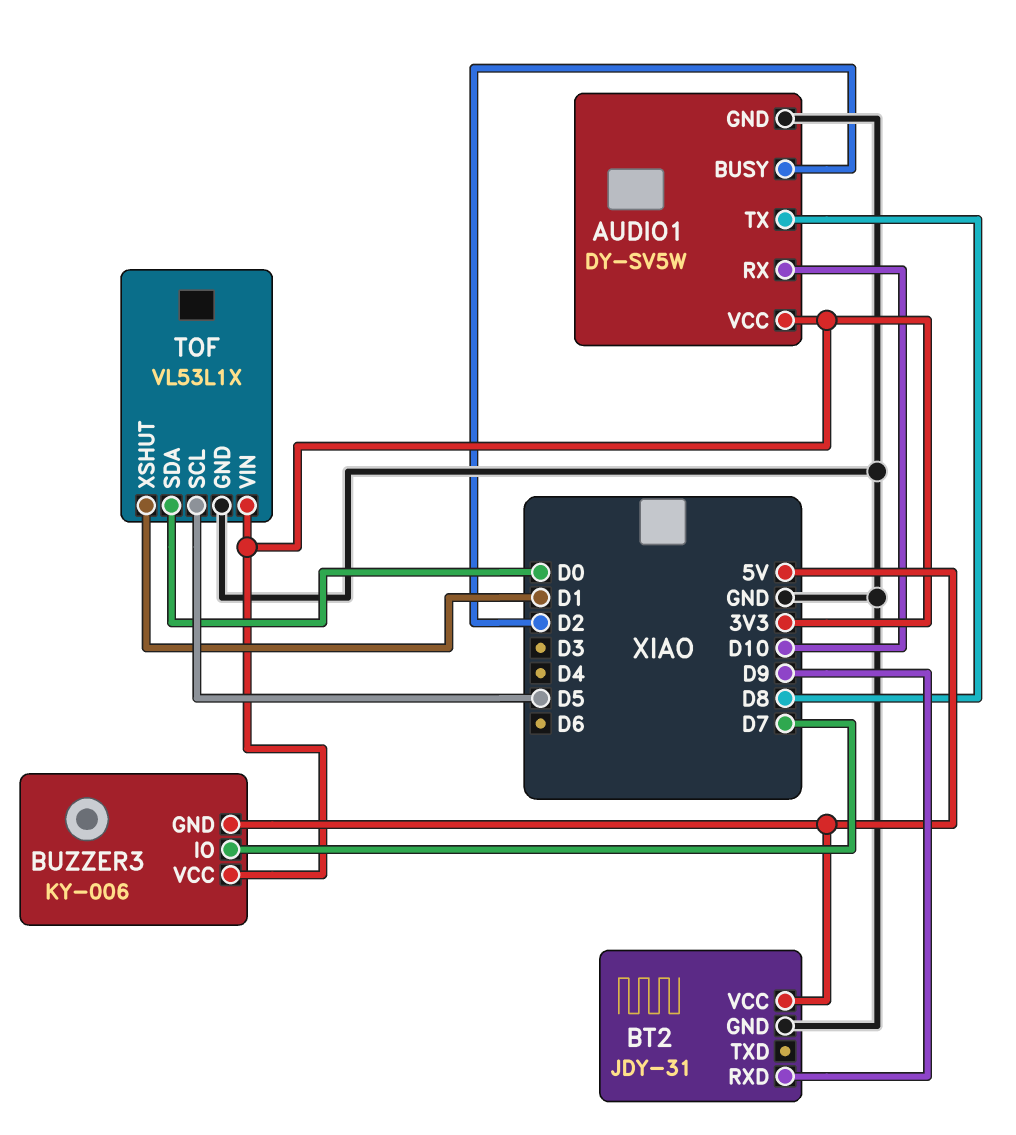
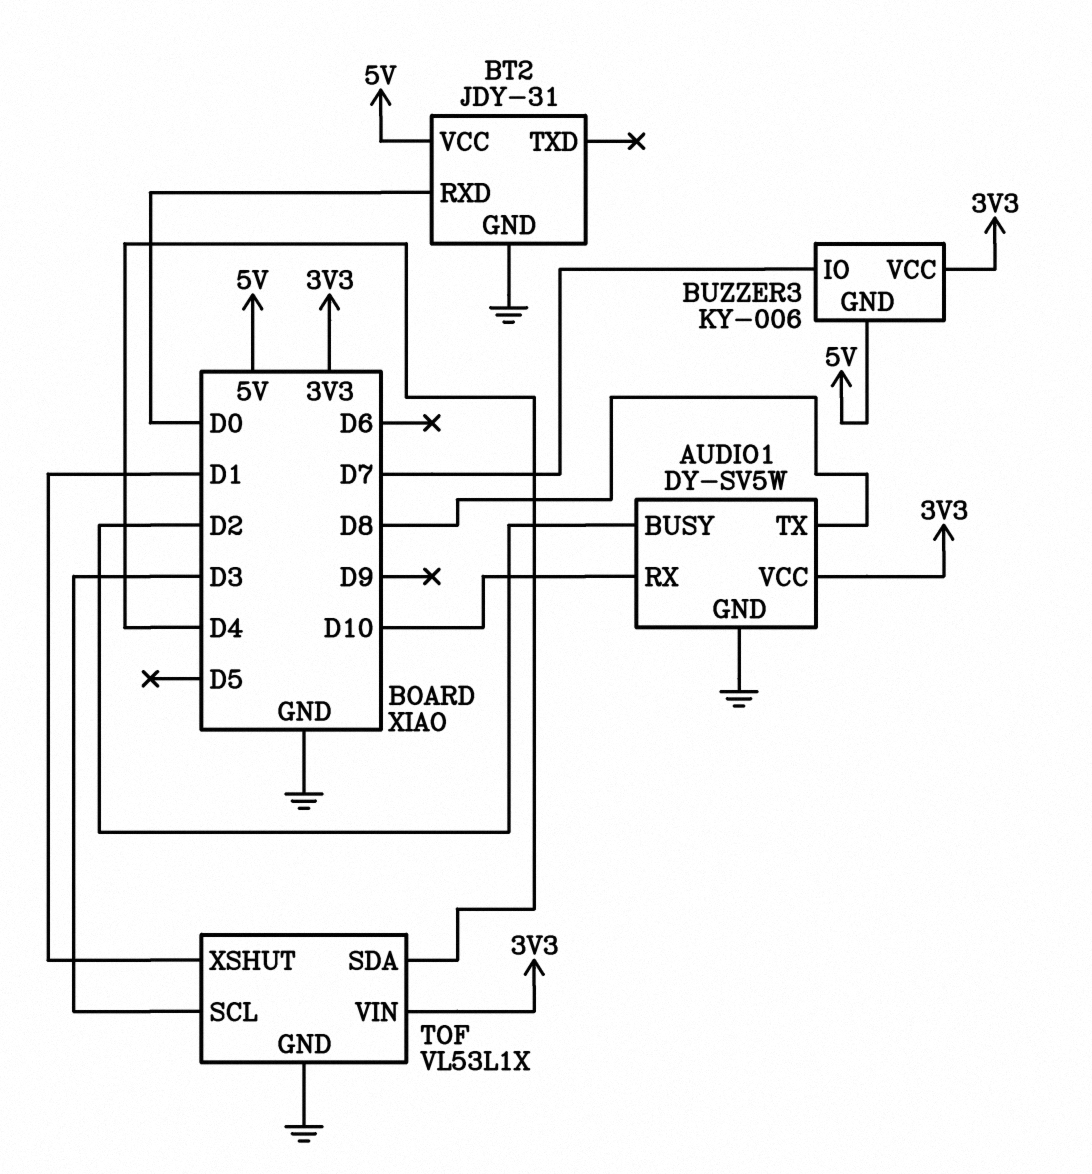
BT2 pin RXD: D9 -> D0
TOF pin SCL: D5 -> D3
TOF pin SDA: D0 -> D4

